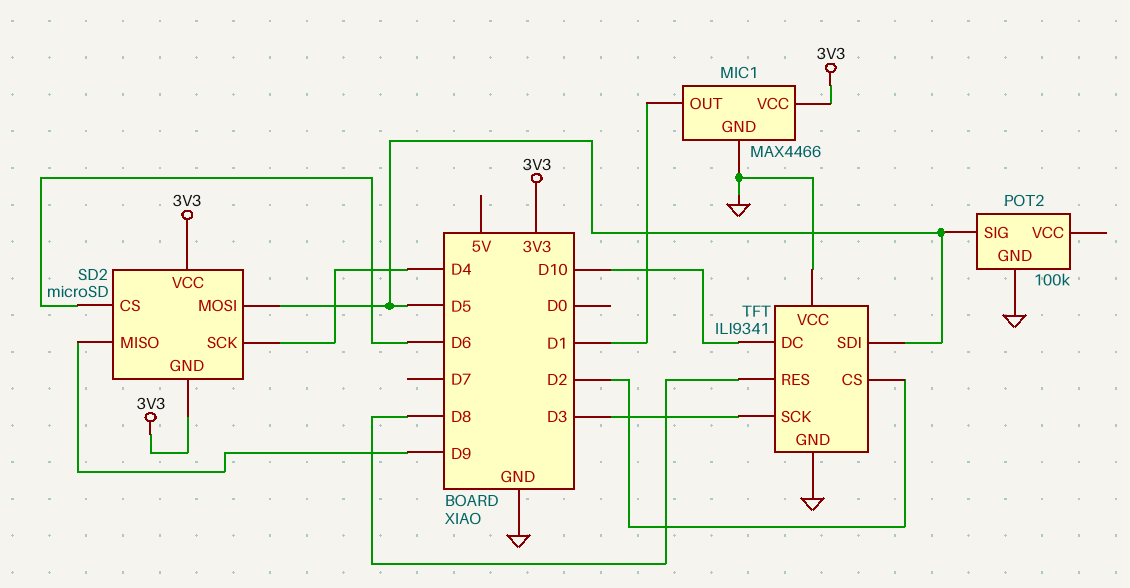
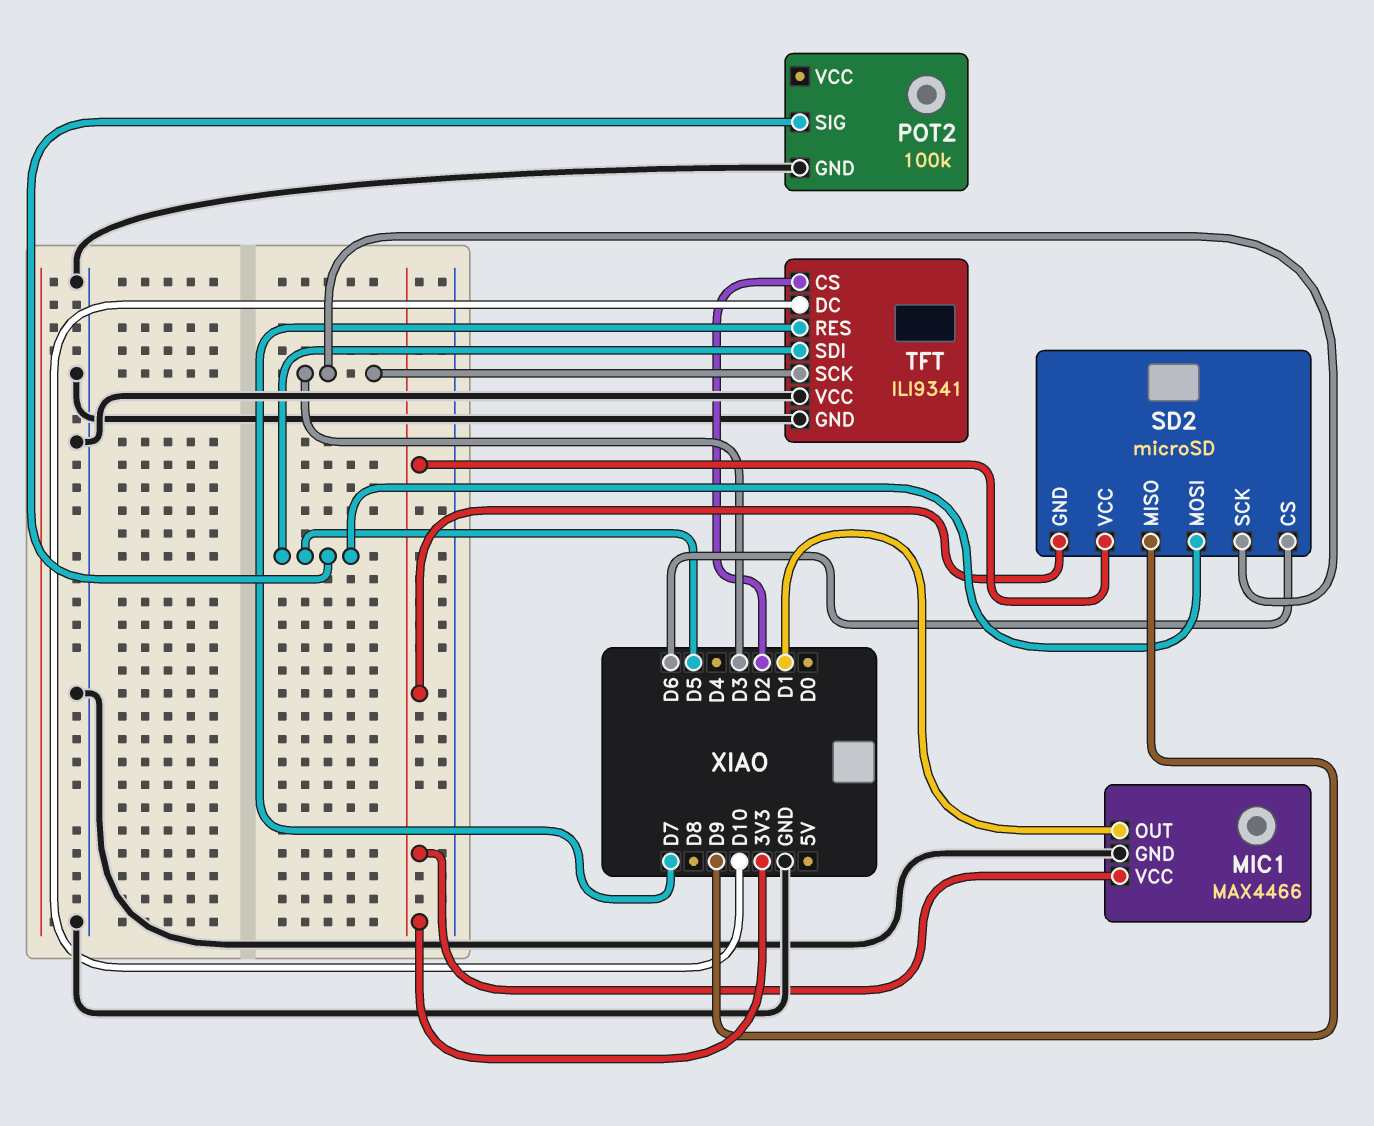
SD2 pin SCK: D4 -> D3
TFT pin RES: D8 -> D7

